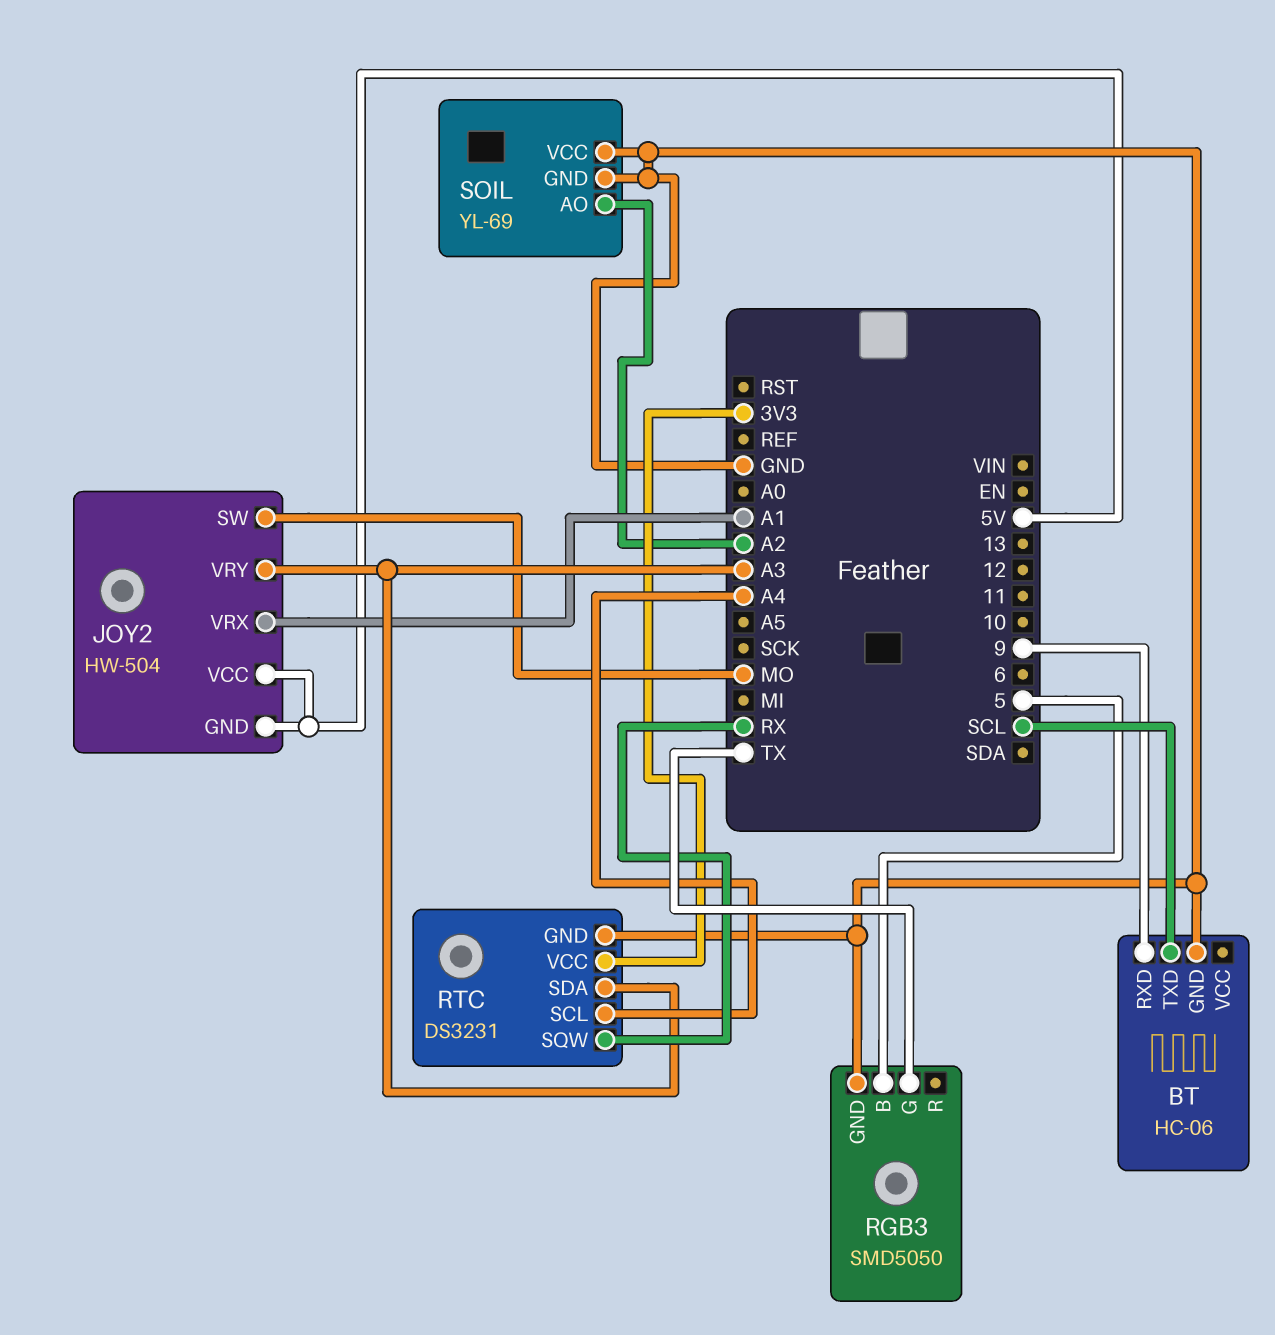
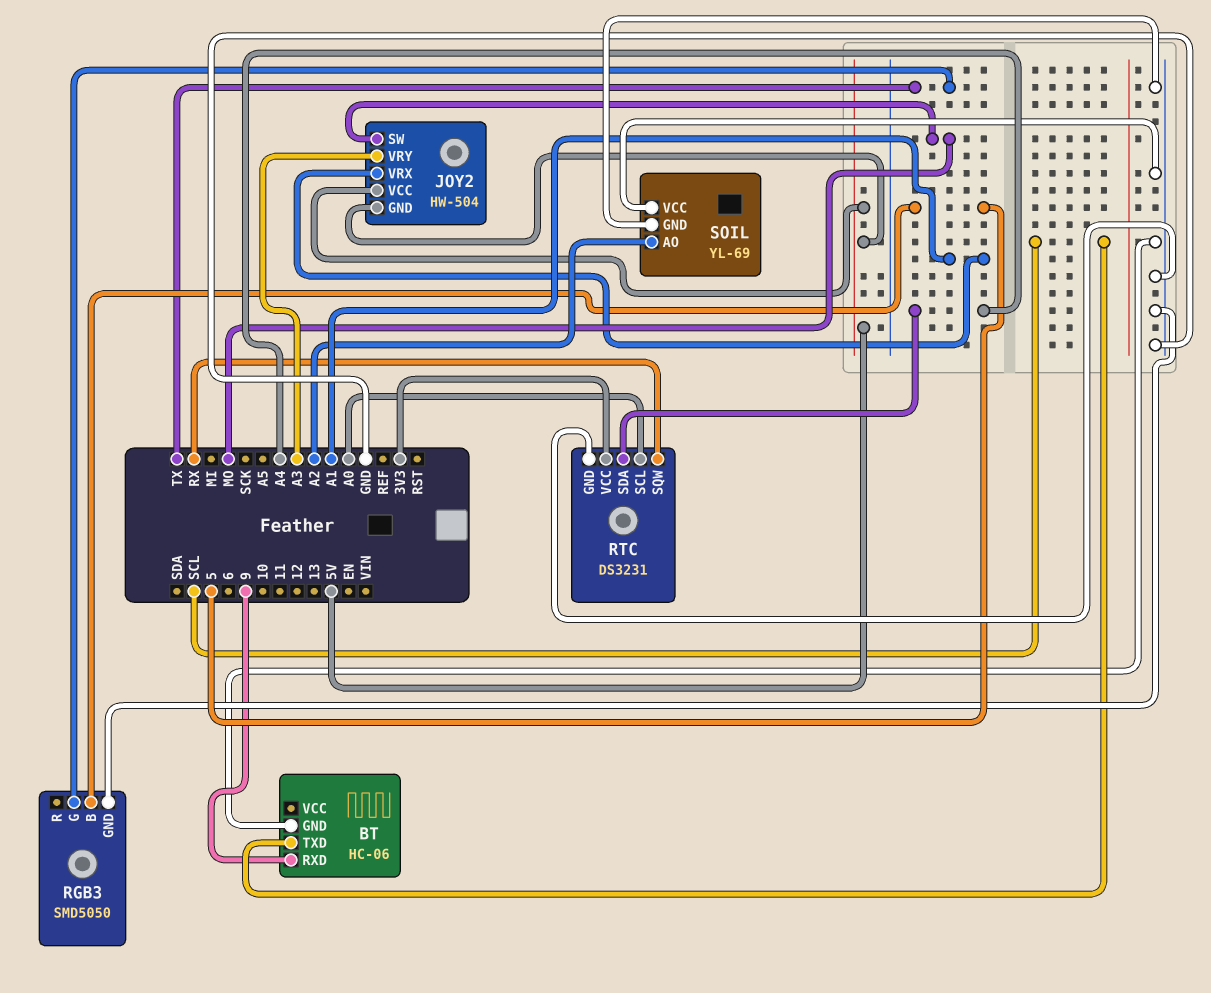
RTC pin SCL: A4 -> A0
RTC pin SDA: A3 -> A4

